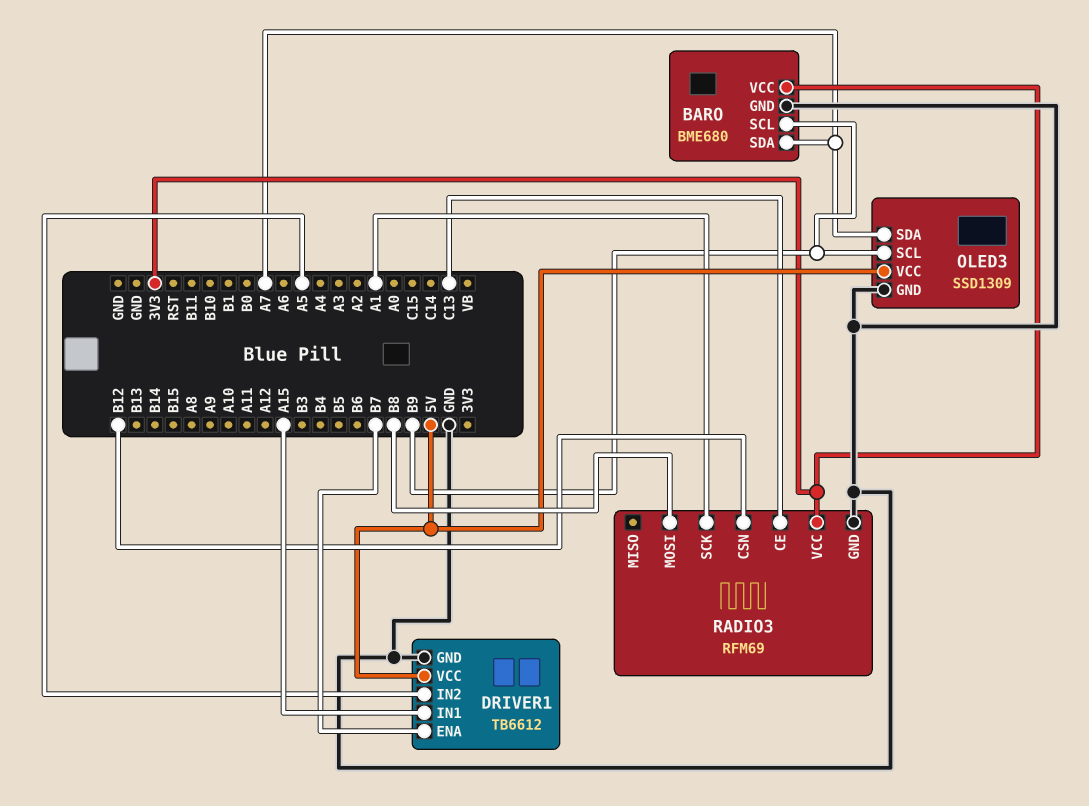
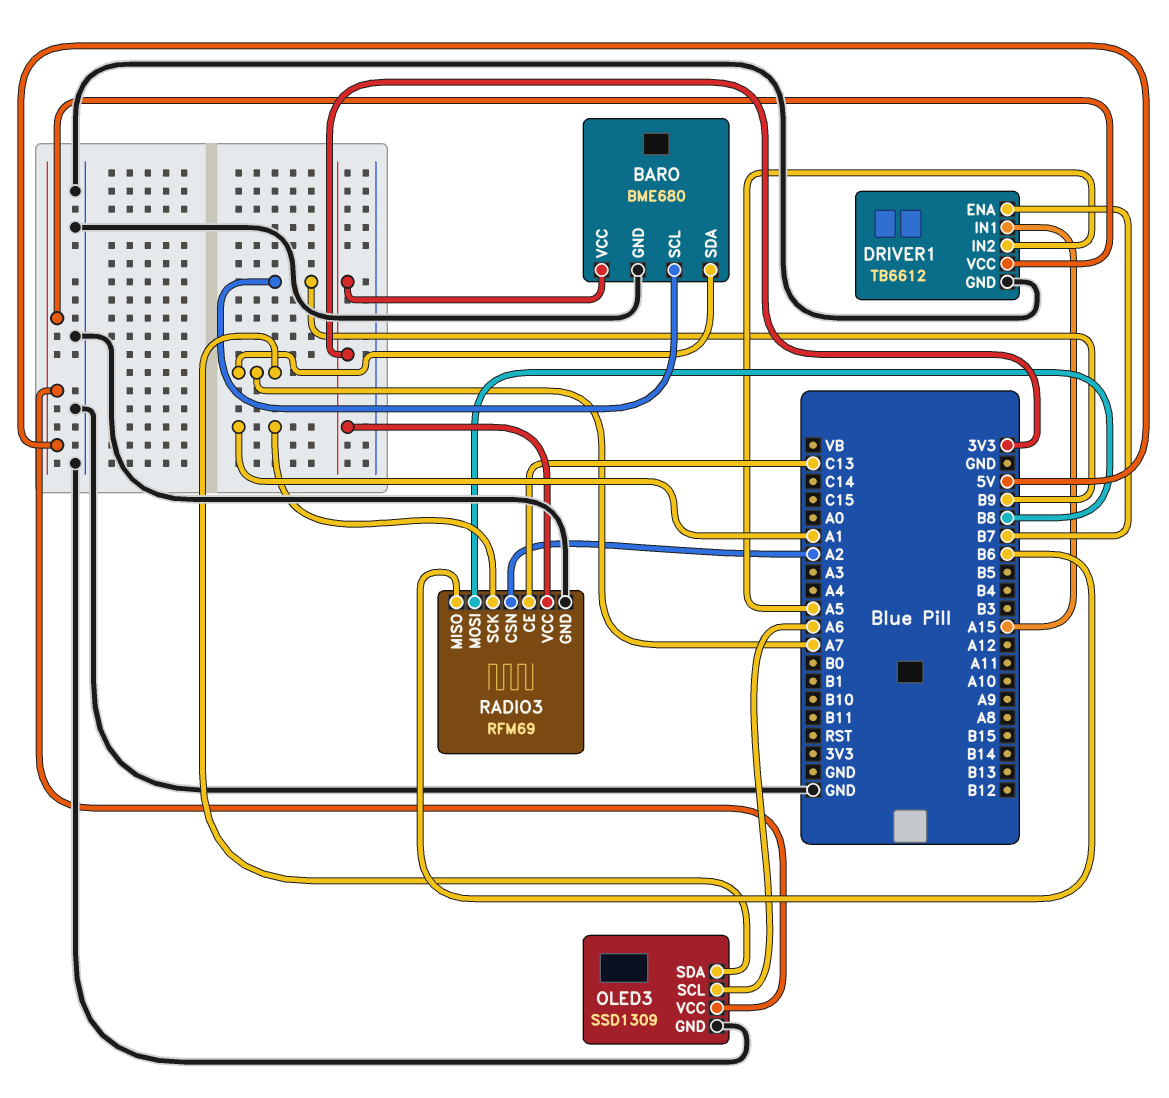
OLED3 pin SCL: B9 -> A6
RADIO3 pin CSN: B12 -> A2
RADIO3 pin MISO: none -> B6

